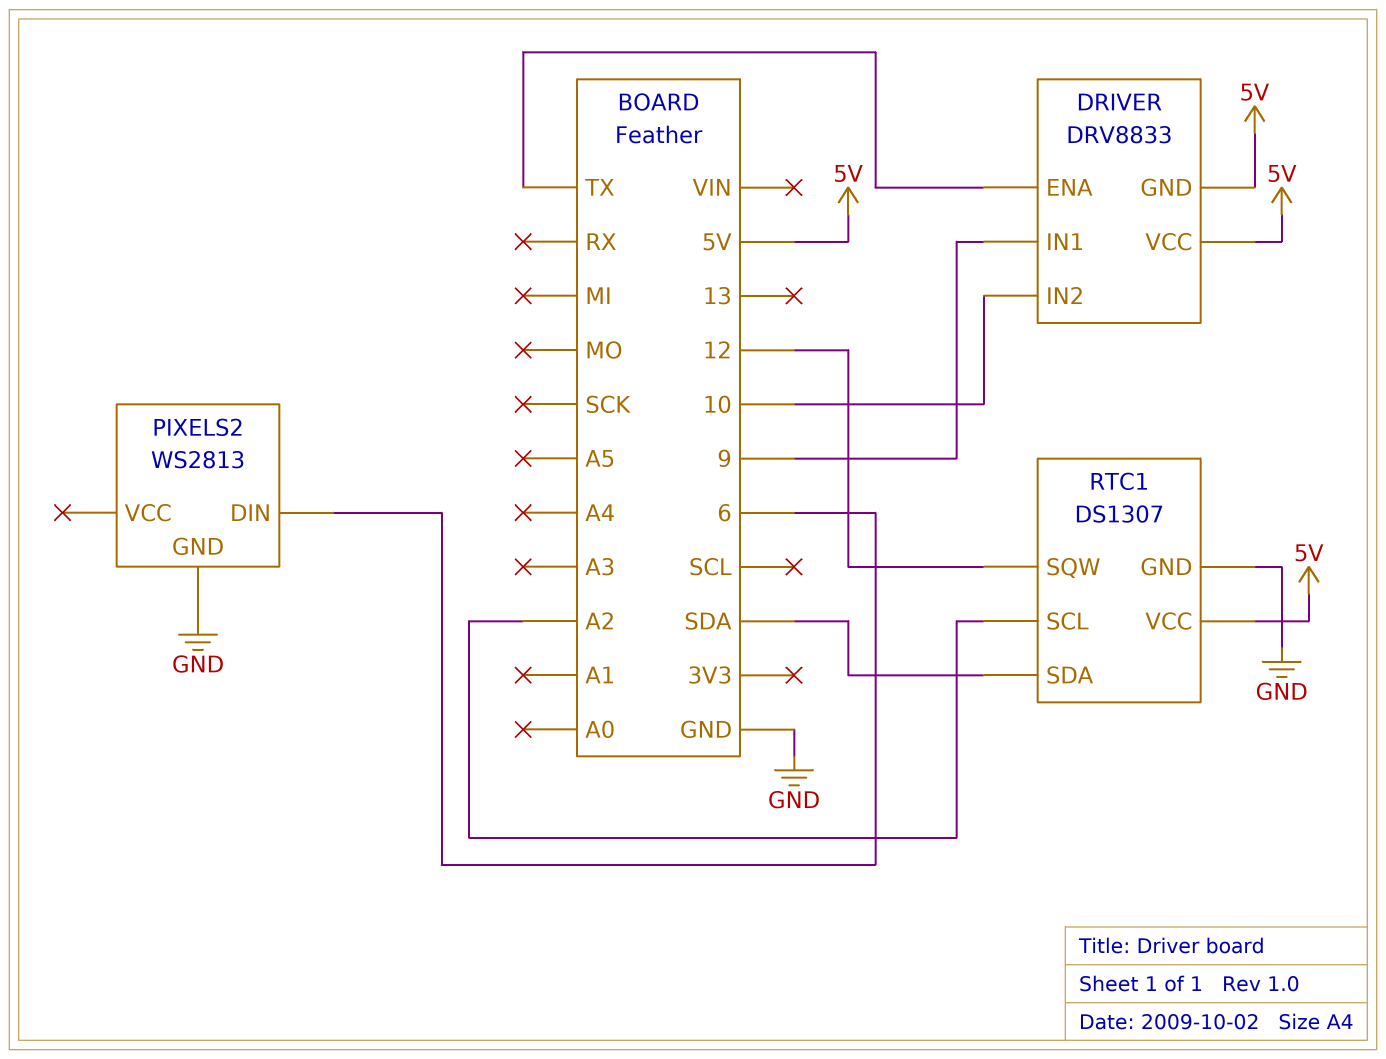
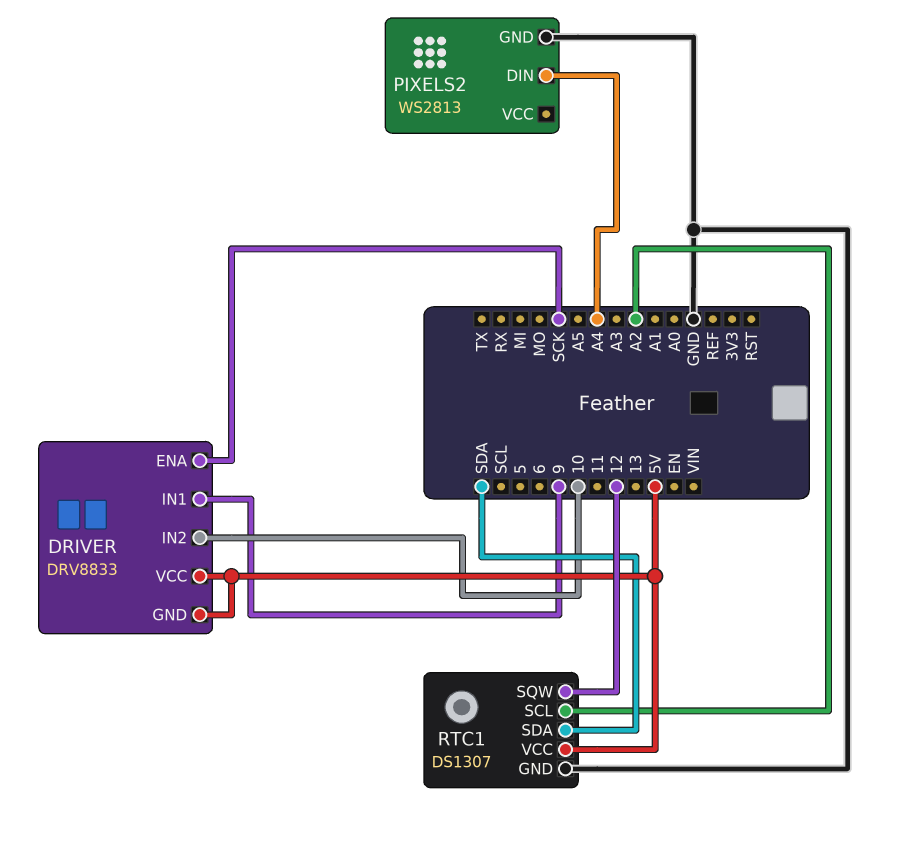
DRIVER pin ENA: TX -> SCK
PIXELS2 pin DIN: 6 -> A4

